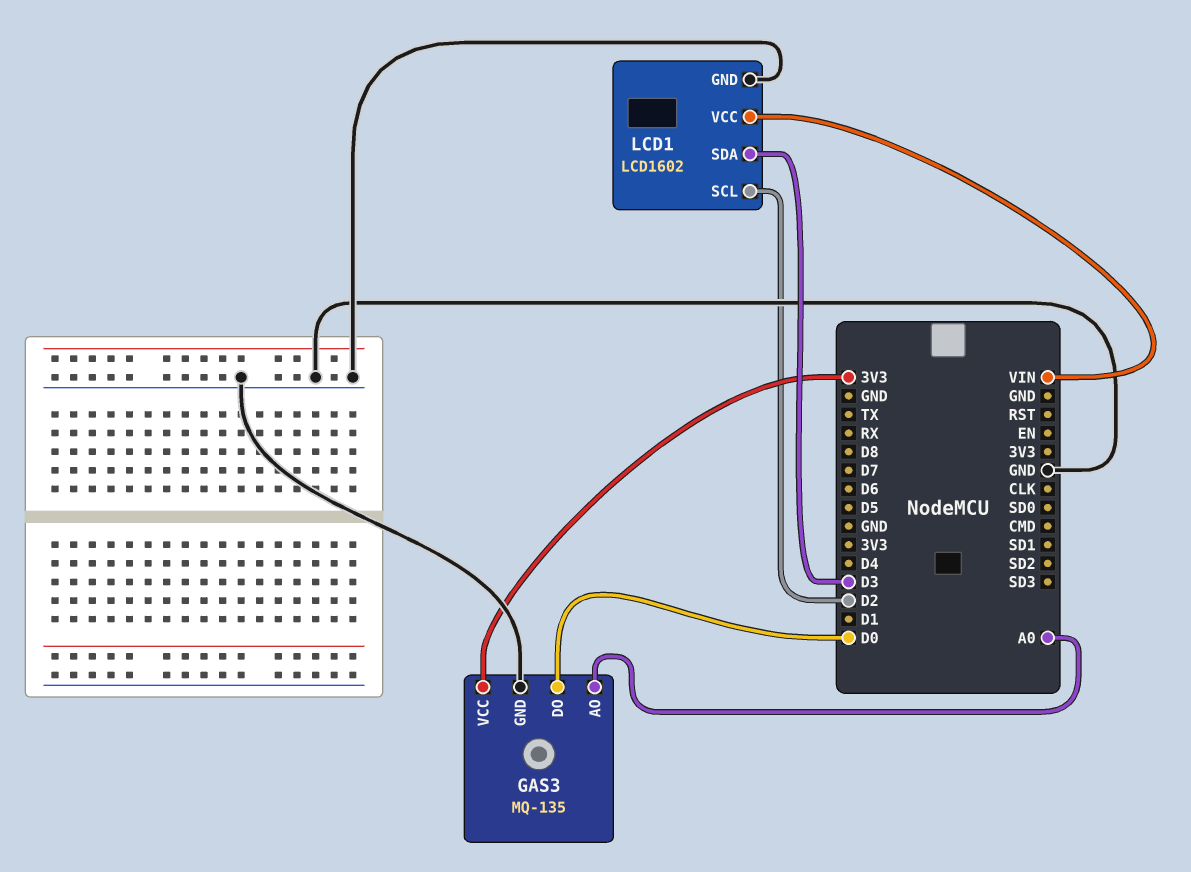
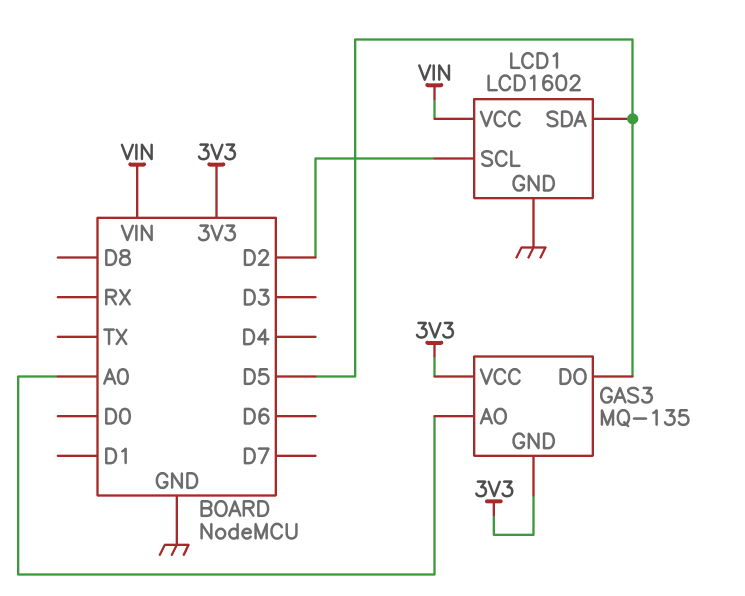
GAS3 pin DO: D0 -> D5
GAS3 pin GND: GND -> 3V3
LCD1 pin SDA: D3 -> D5

